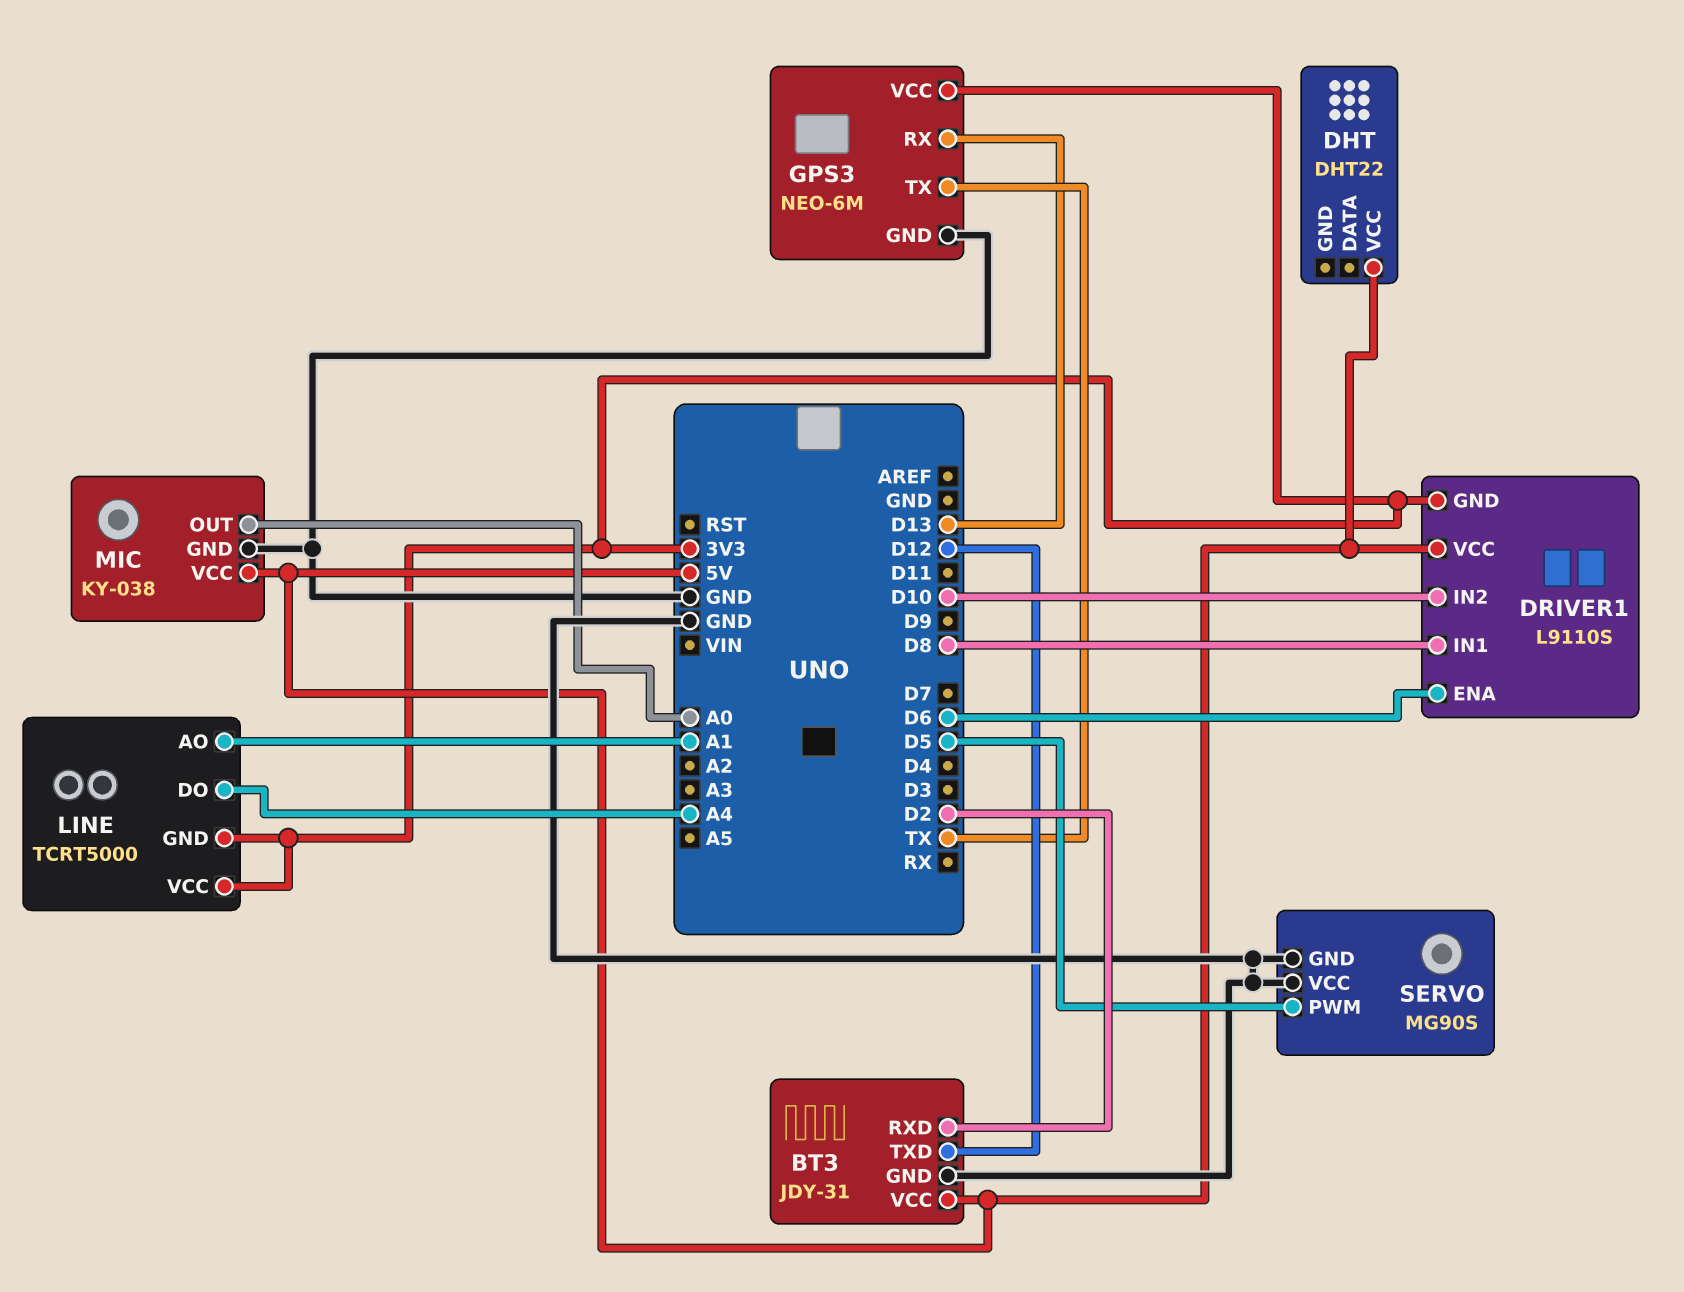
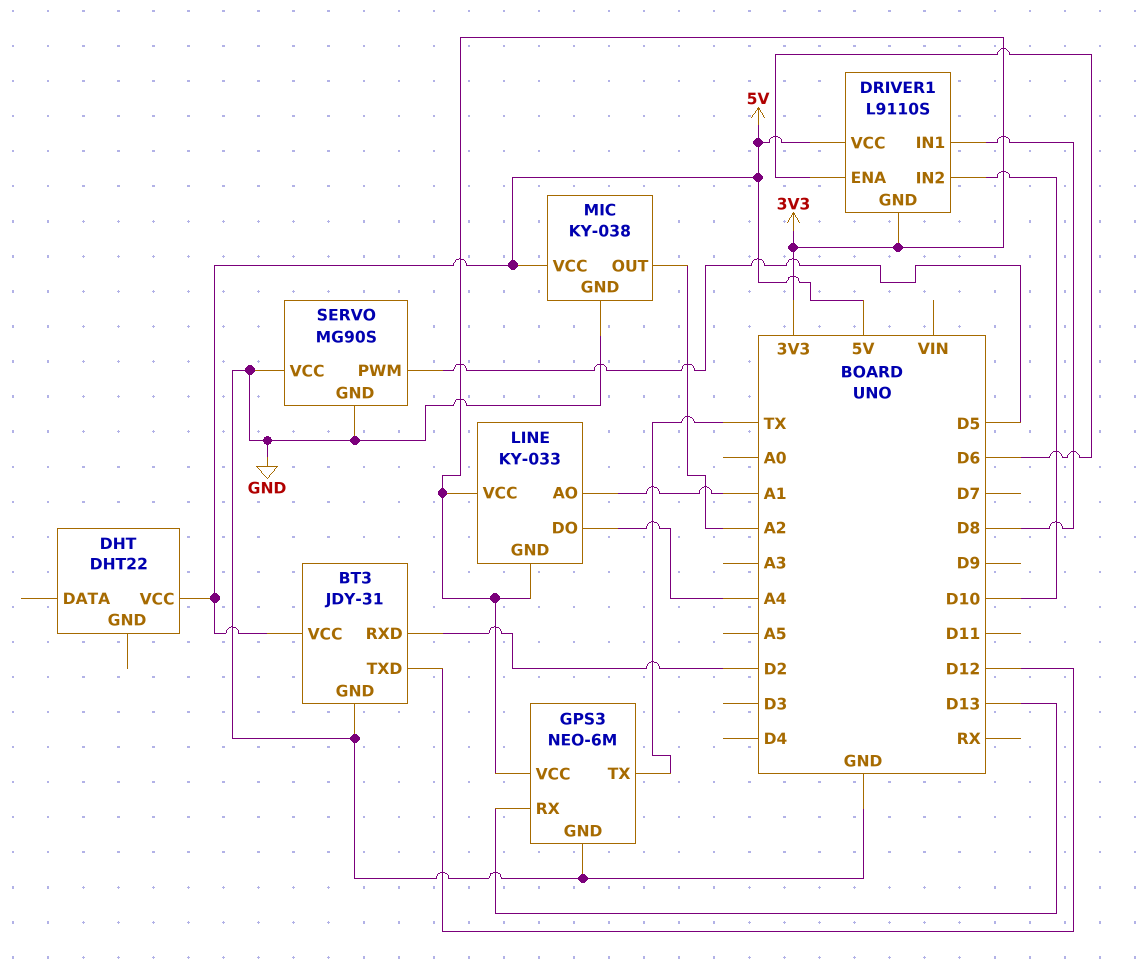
LINE: TCRT5000 -> KY-033
MIC pin OUT: A0 -> A2

